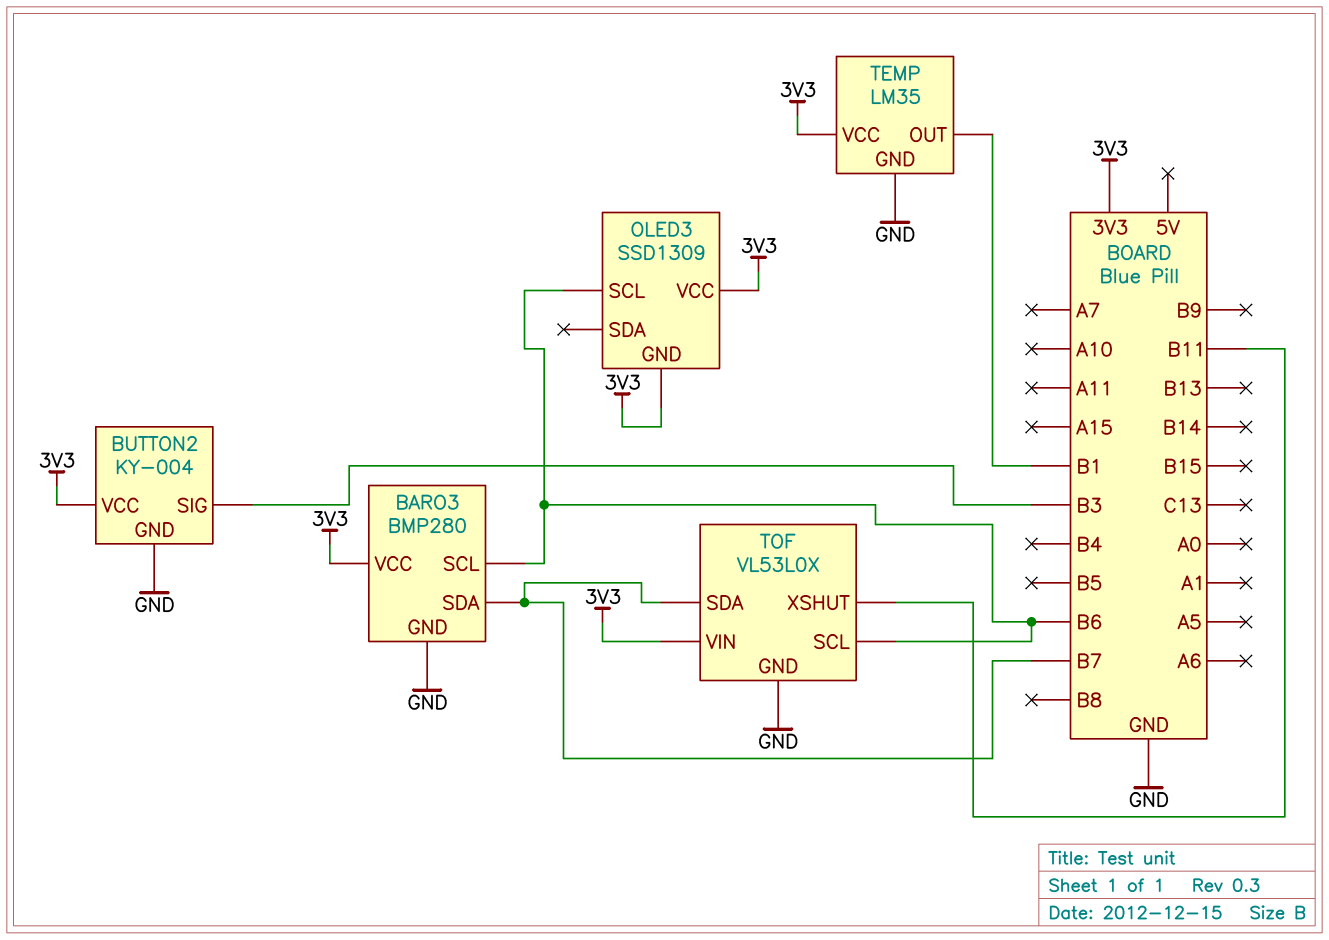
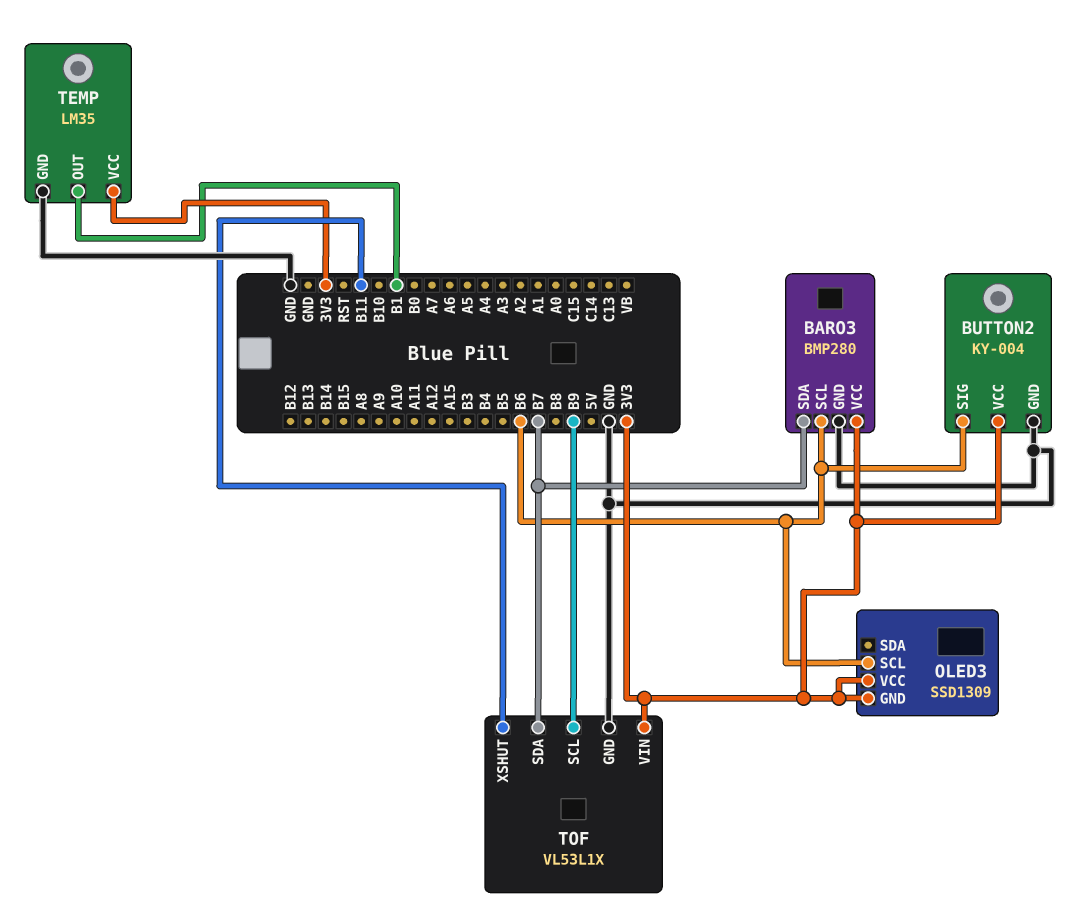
BUTTON2 pin SIG: B3 -> B6
TOF: VL53L0X -> VL53L1X
TOF pin SCL: B6 -> B9

